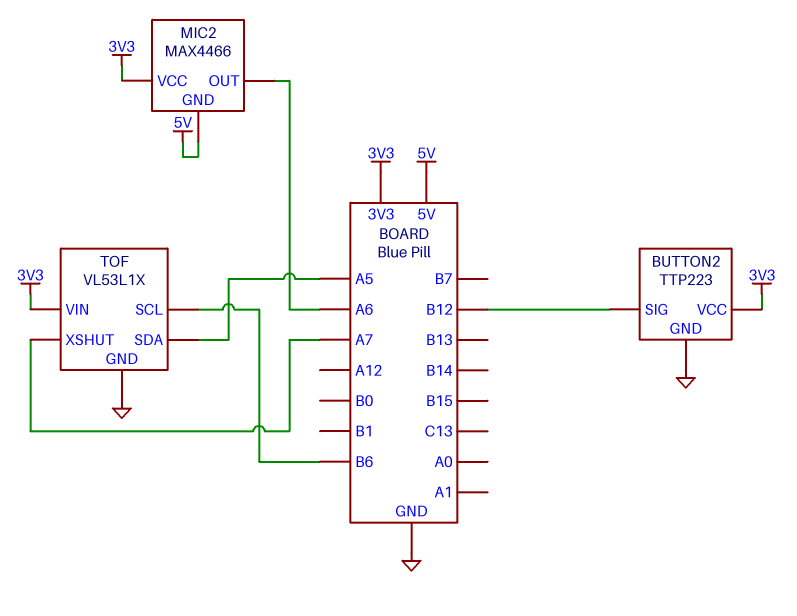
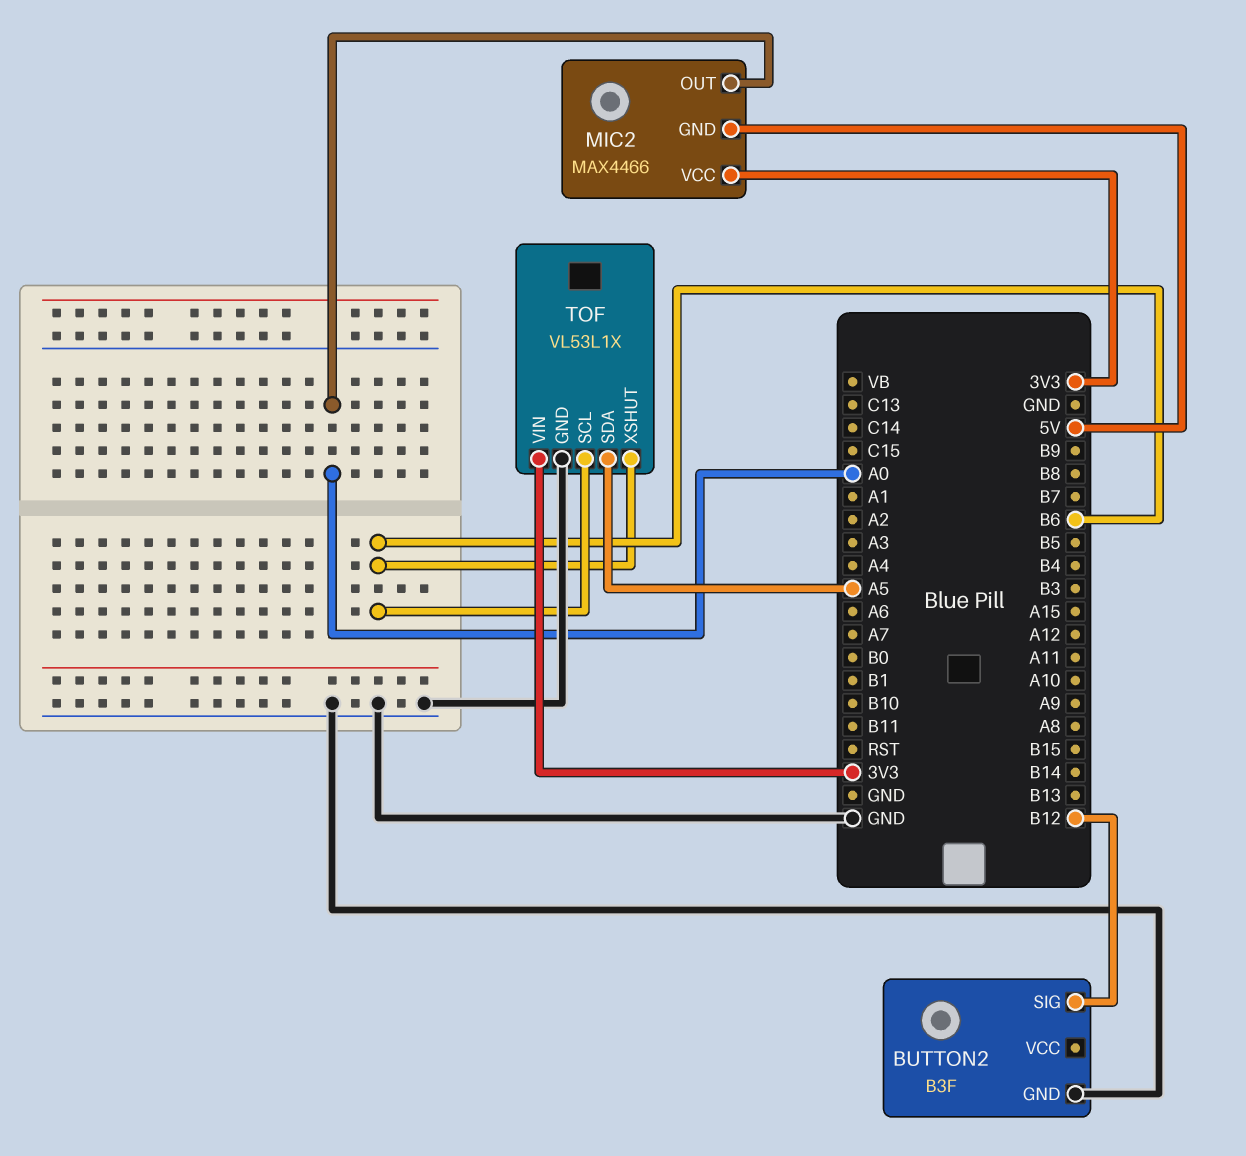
BUTTON2: TTP223 -> B3F
BUTTON2 pin VCC: 3V3 -> none
MIC2 pin OUT: A6 -> A0
TOF pin XSHUT: A7 -> B6

